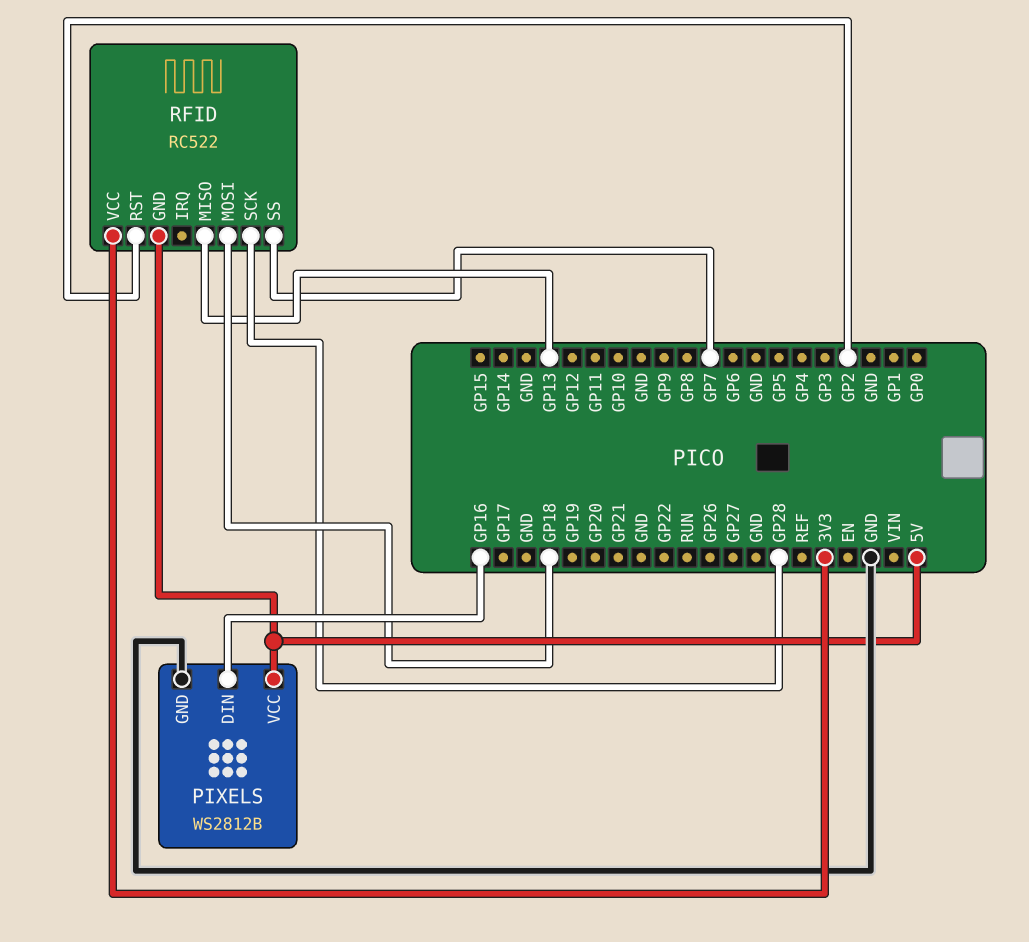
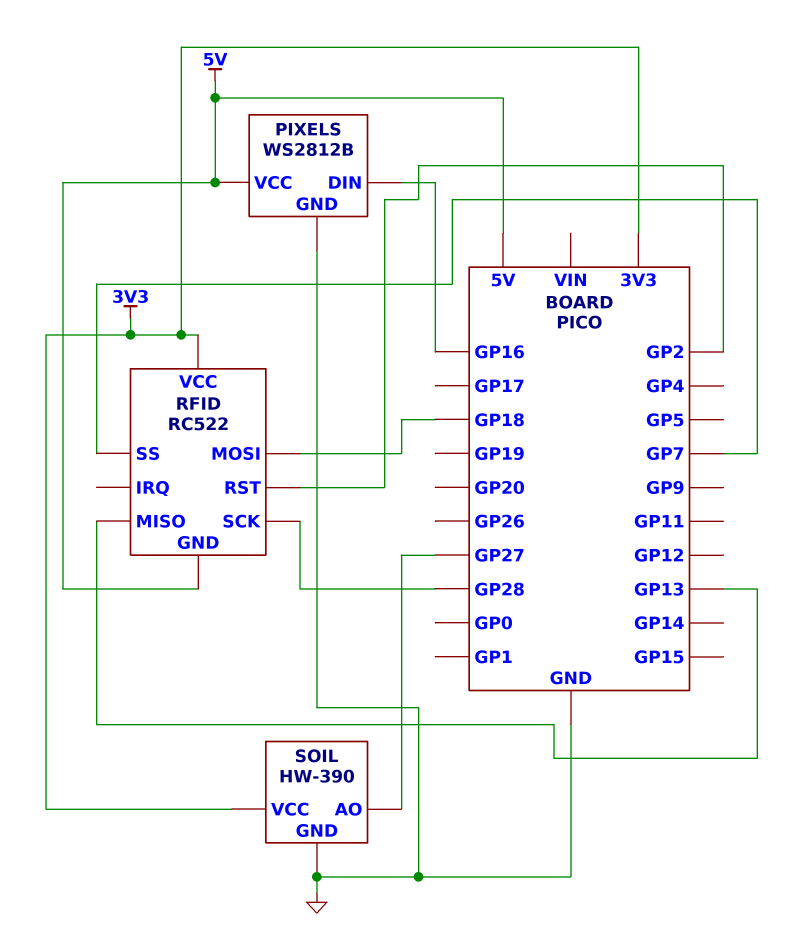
SOIL: none -> HW-390
SOIL pin AO: none -> GP27
SOIL pin GND: none -> GND
SOIL pin VCC: none -> 3V3

